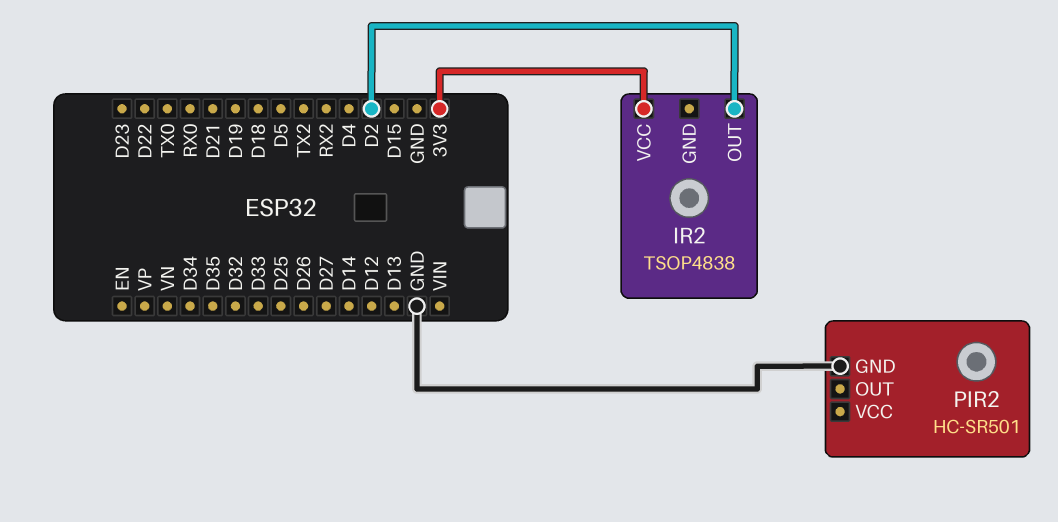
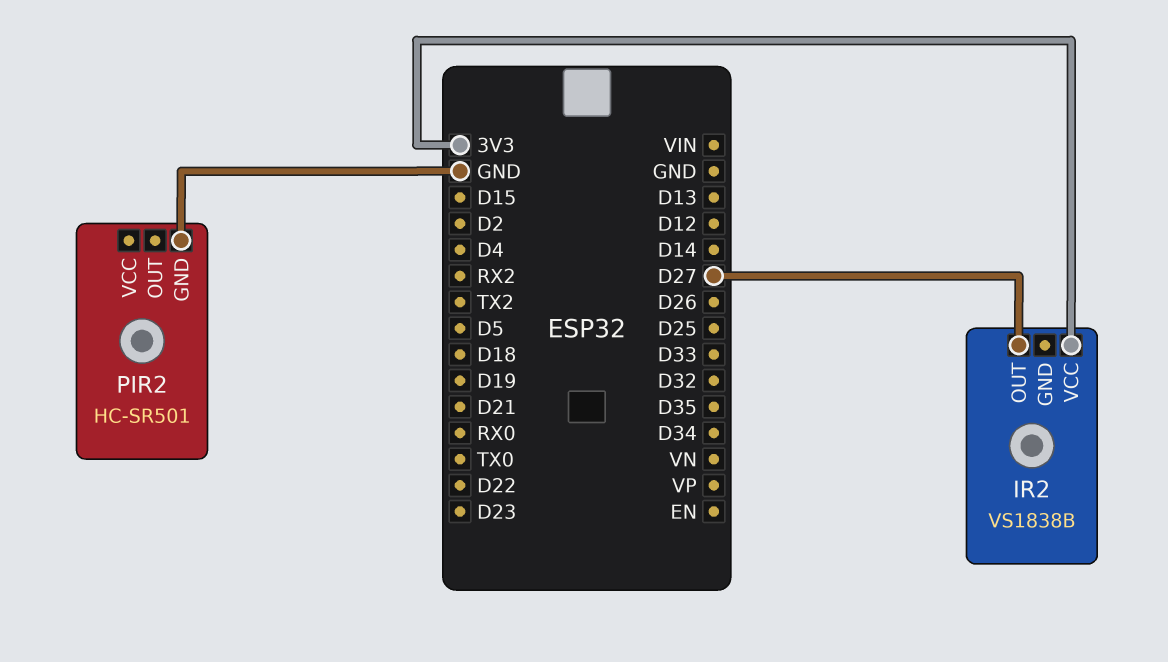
IR2: TSOP4838 -> VS1838B
IR2 pin OUT: D2 -> D27

